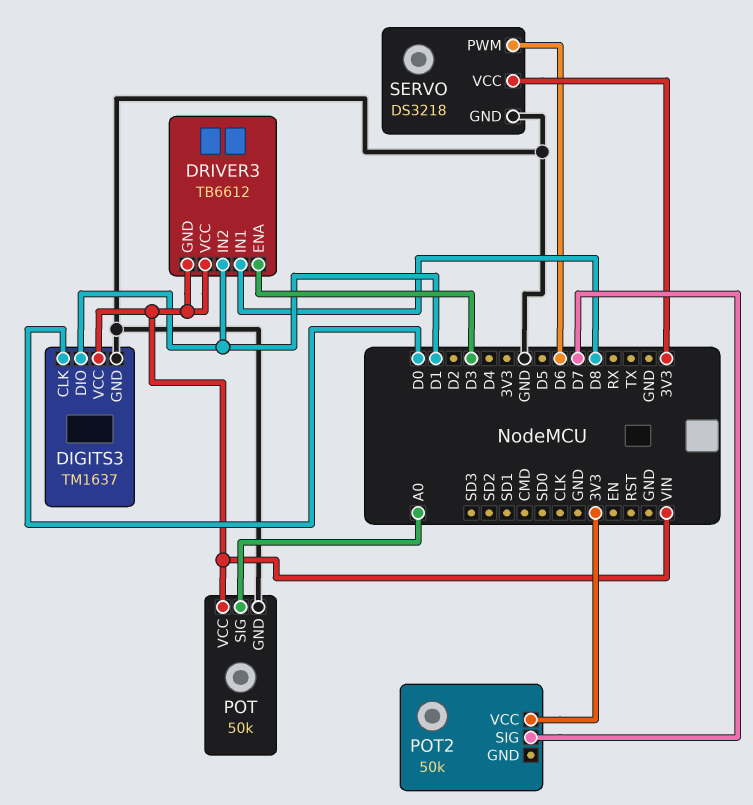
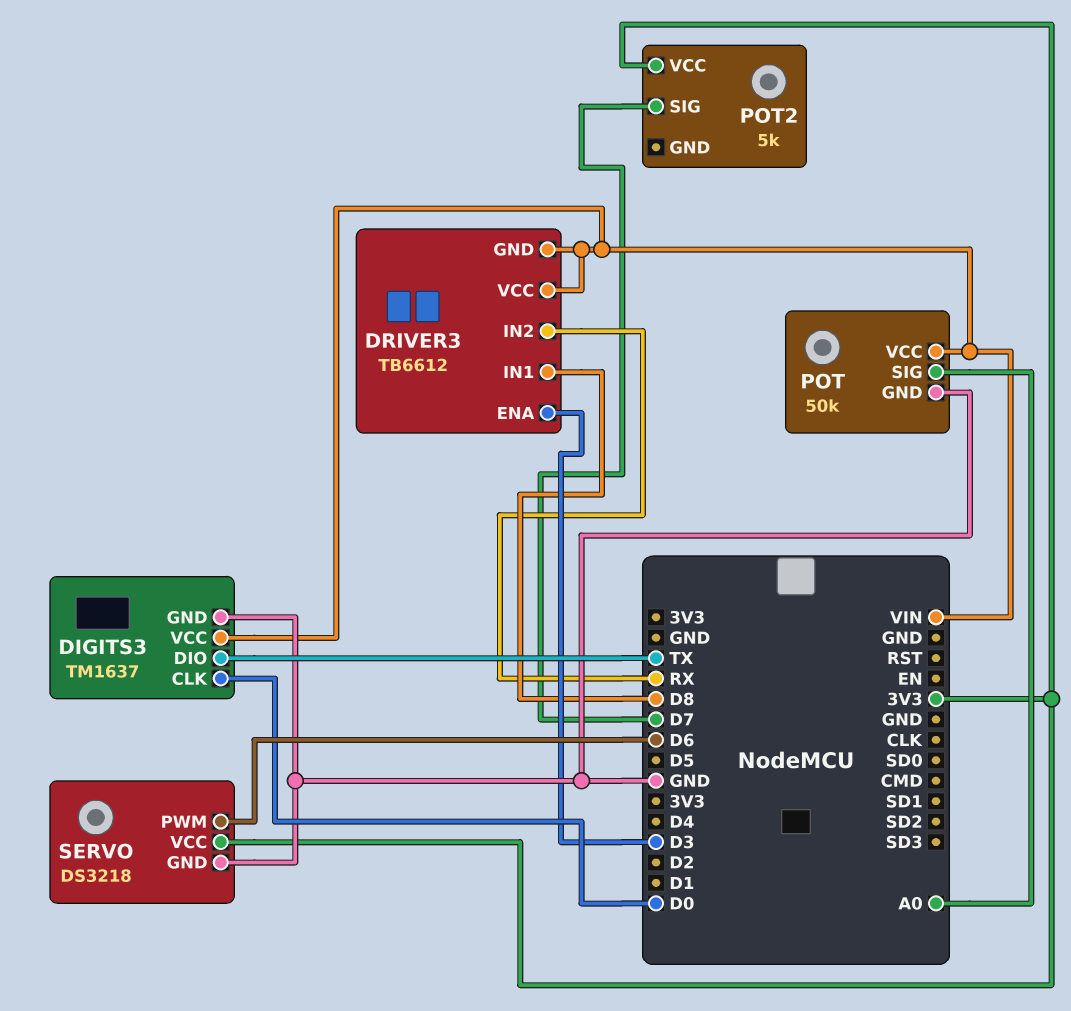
DIGITS3 pin DIO: D1 -> TX
DRIVER3 pin IN2: D1 -> RX
POT2: 50k -> 5k

